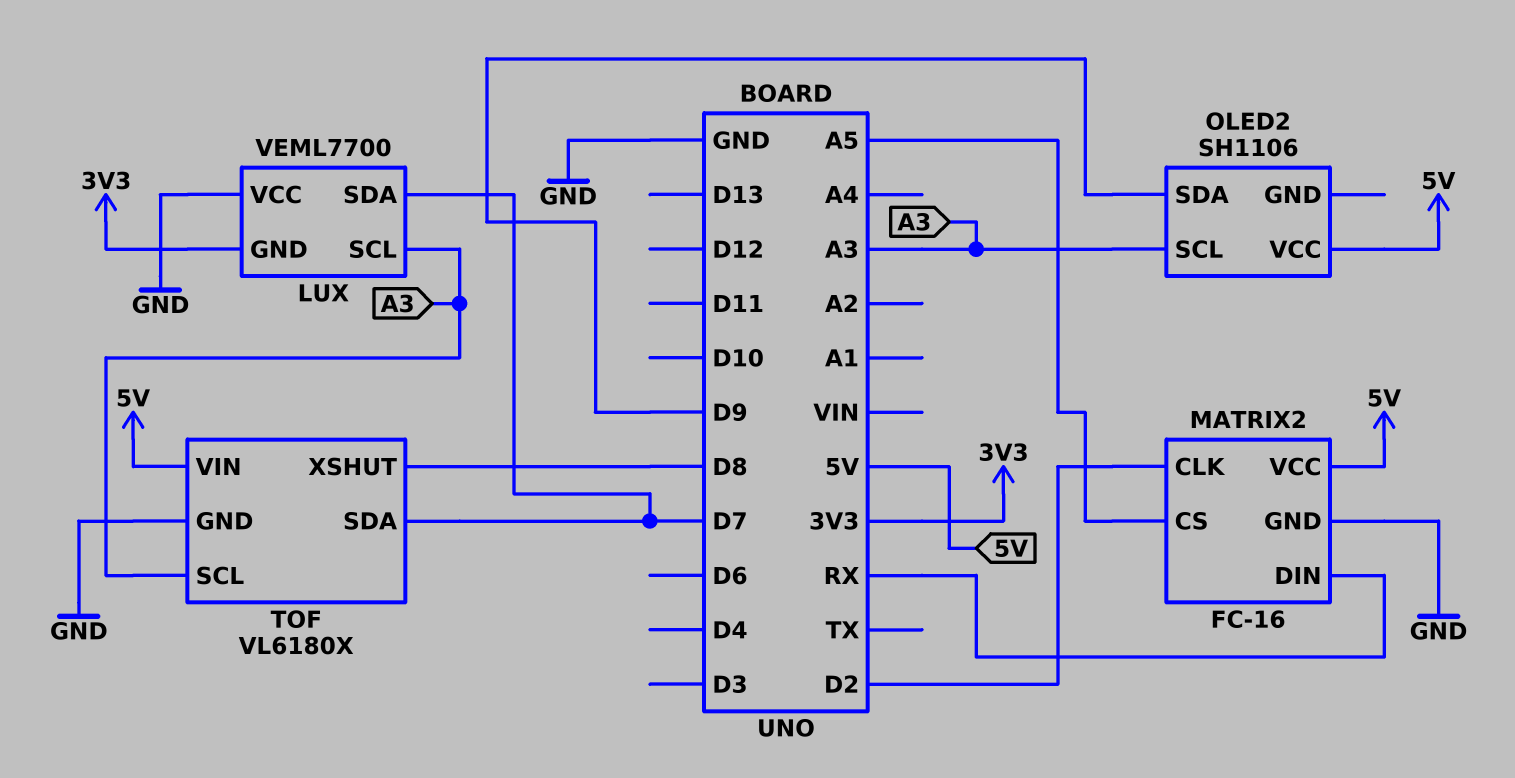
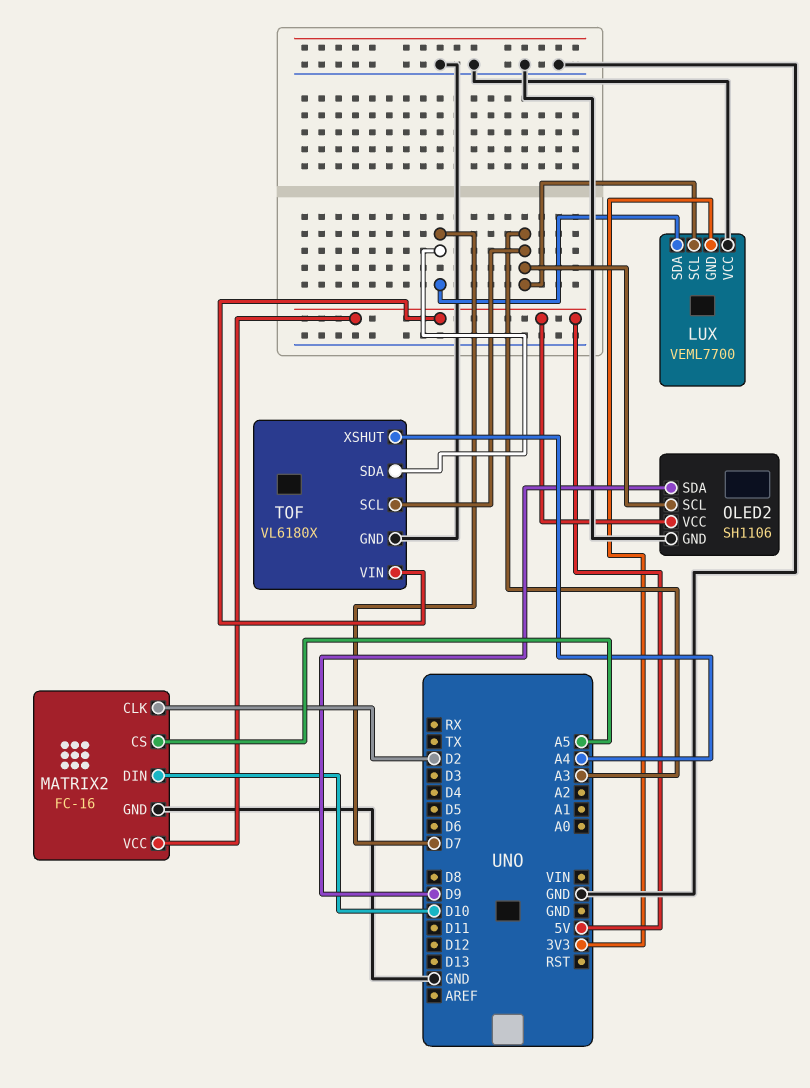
MATRIX2 pin DIN: RX -> D10
OLED2 pin GND: none -> GND
TOF pin XSHUT: D8 -> A4

